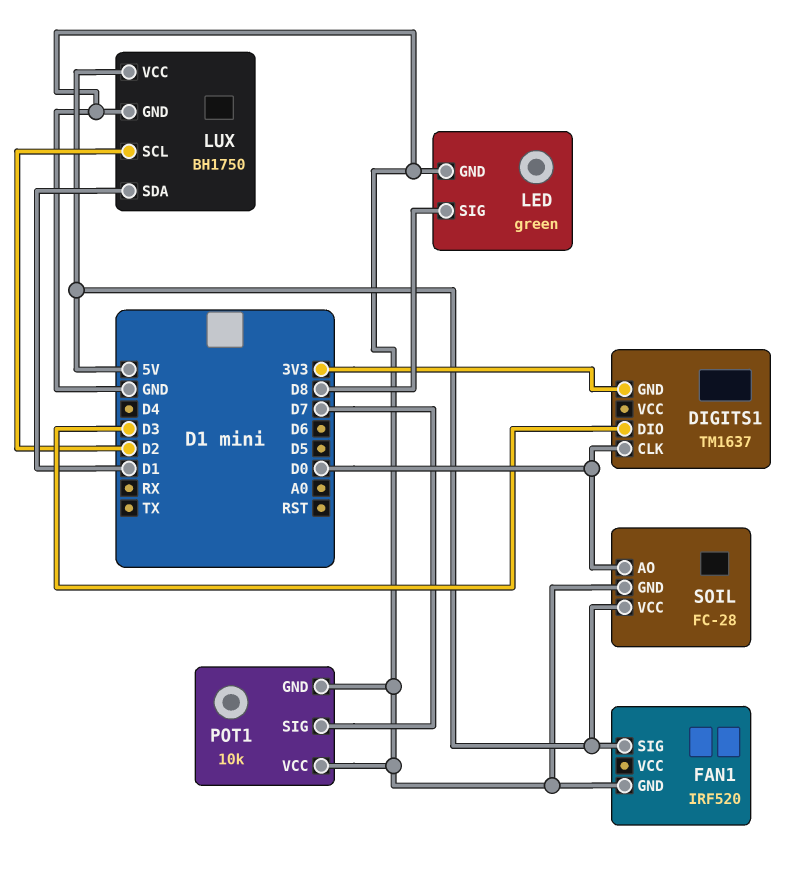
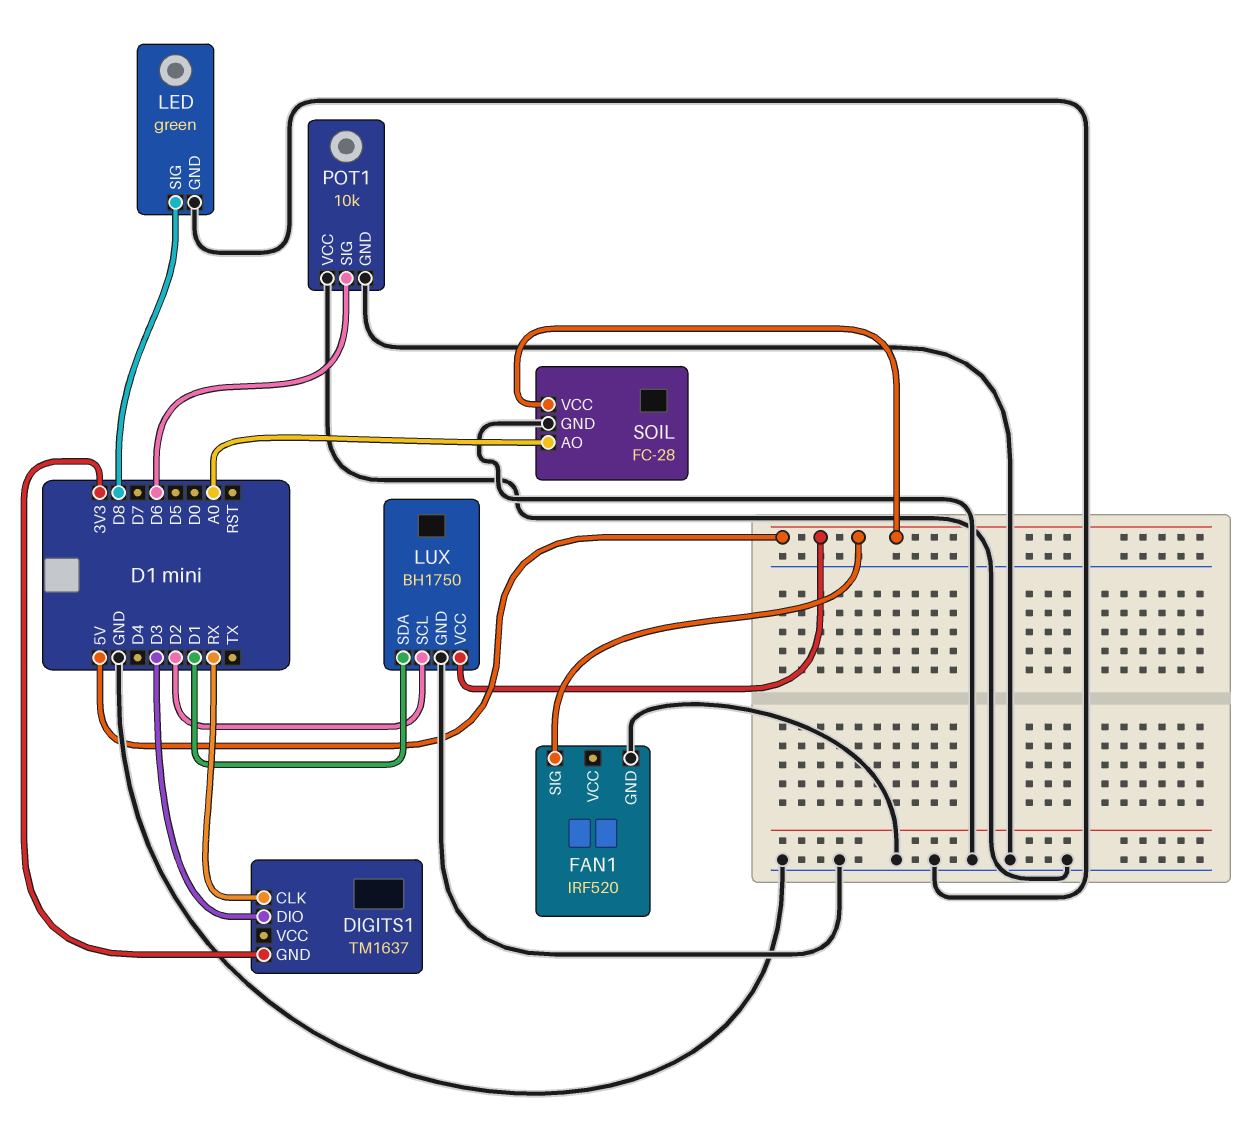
DIGITS1 pin CLK: D0 -> RX
POT1 pin SIG: D7 -> D6
SOIL pin AO: D0 -> A0

